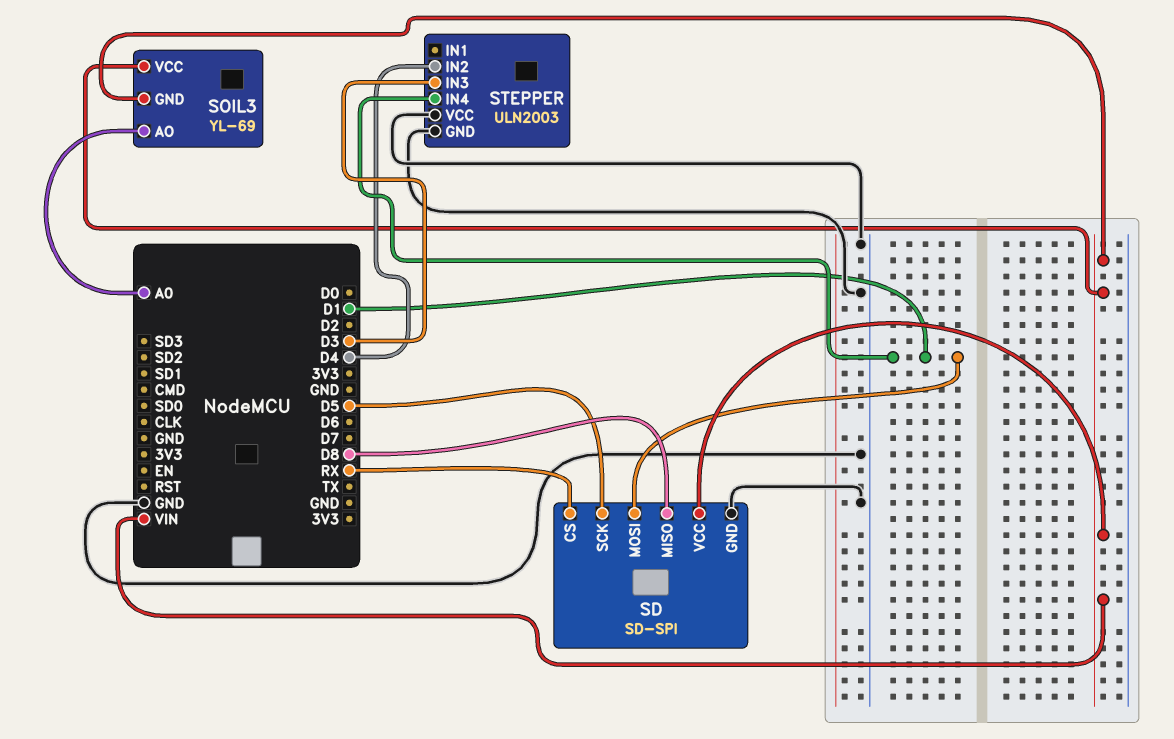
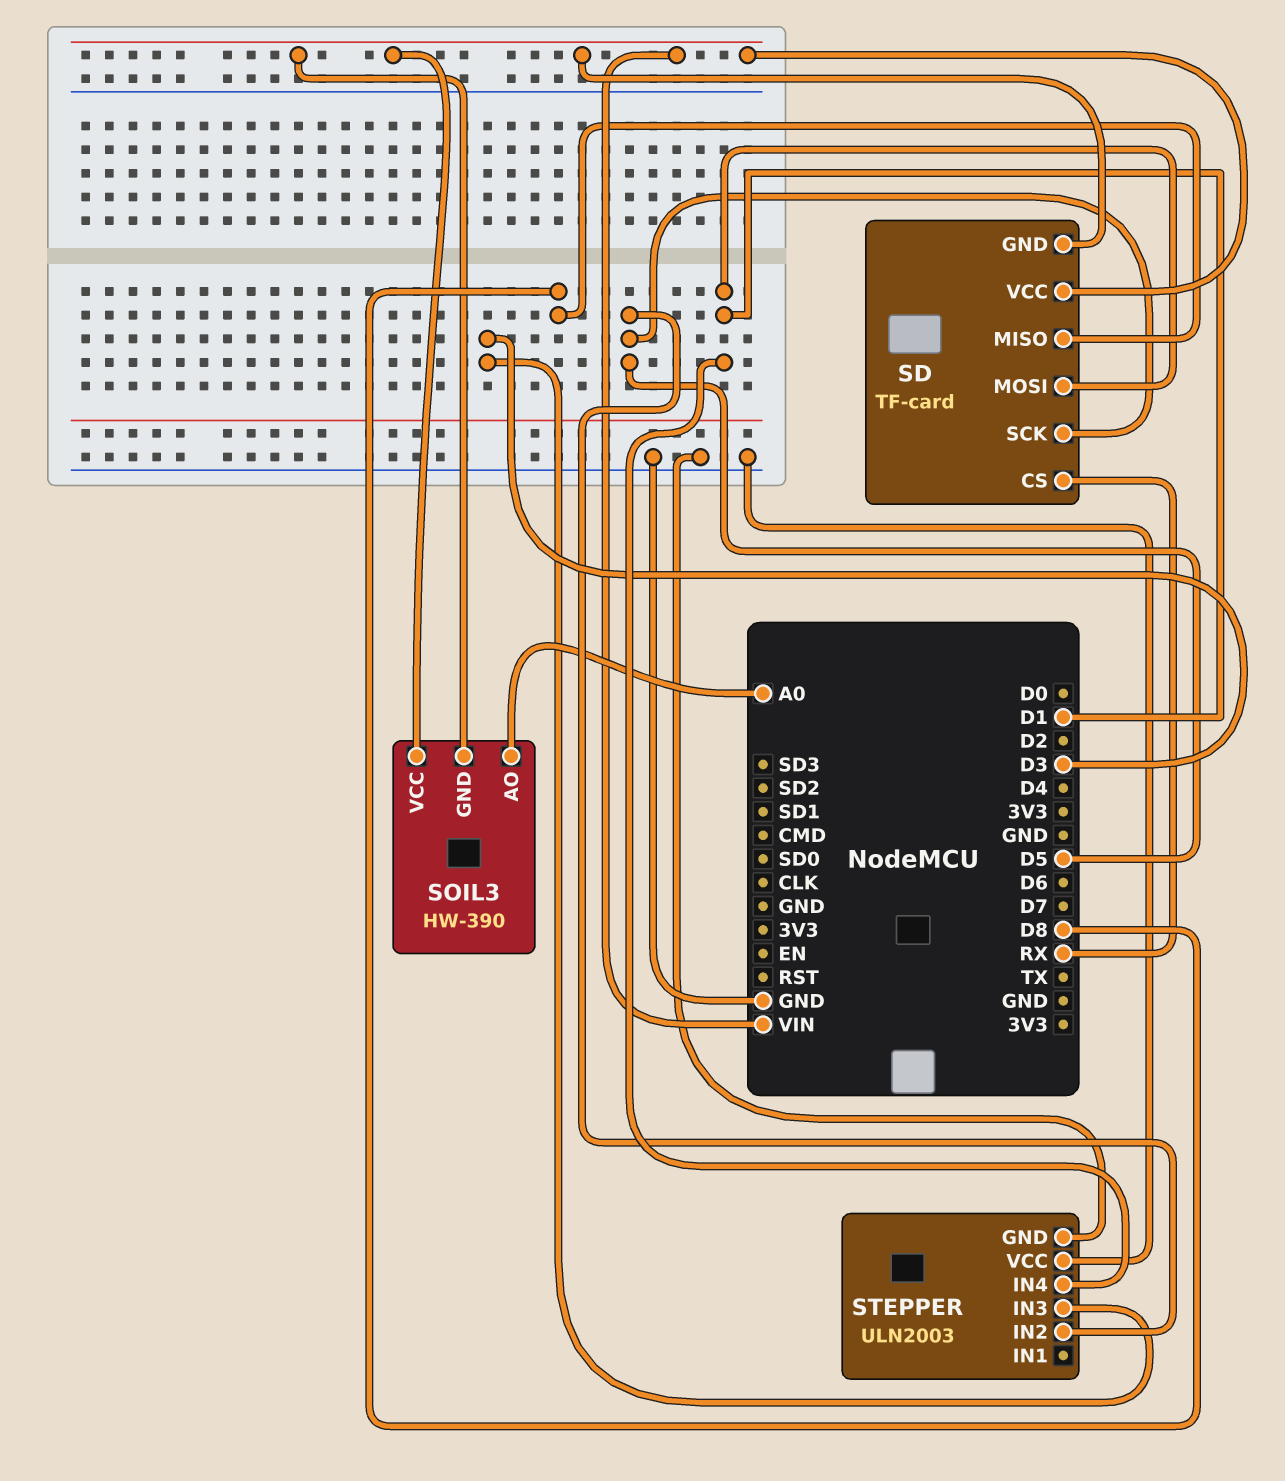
SD: SD-SPI -> TF-card
SD pin GND: GND -> VIN
SOIL3: YL-69 -> HW-390
STEPPER pin IN2: D4 -> D5

